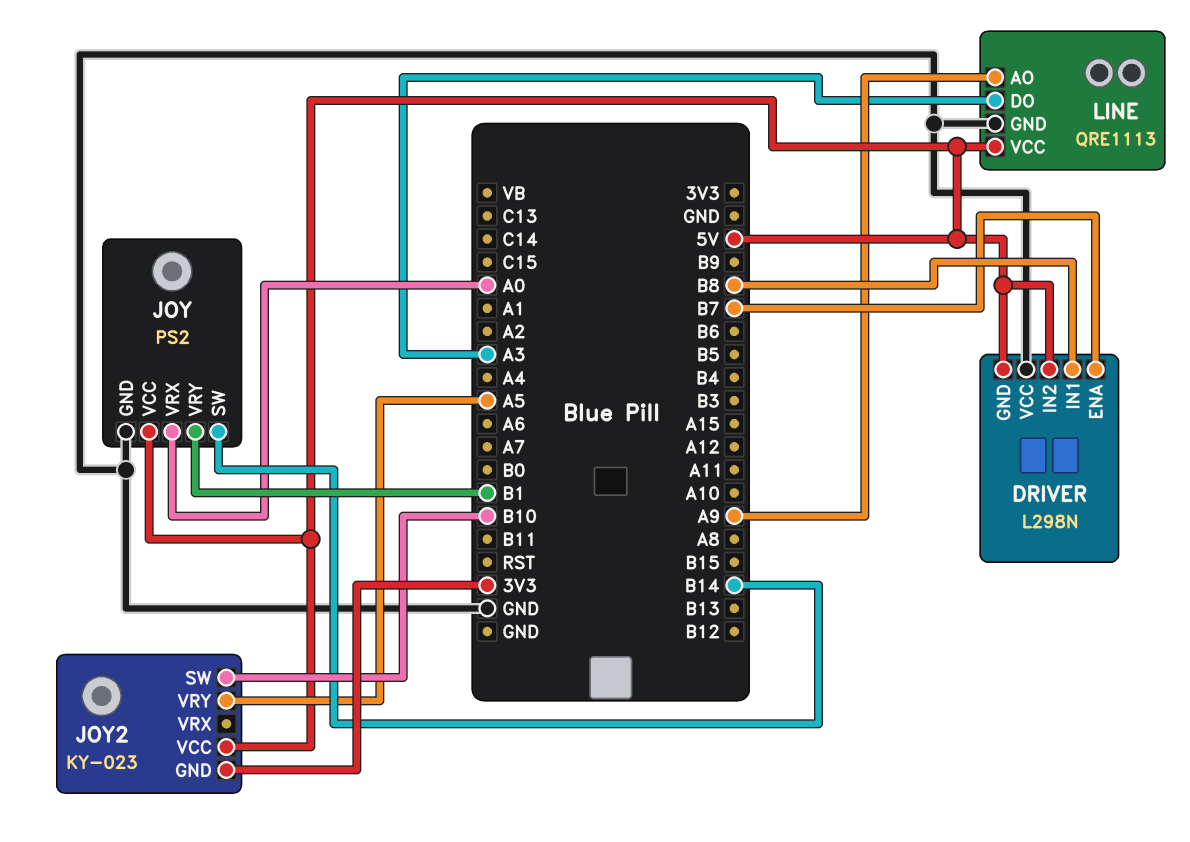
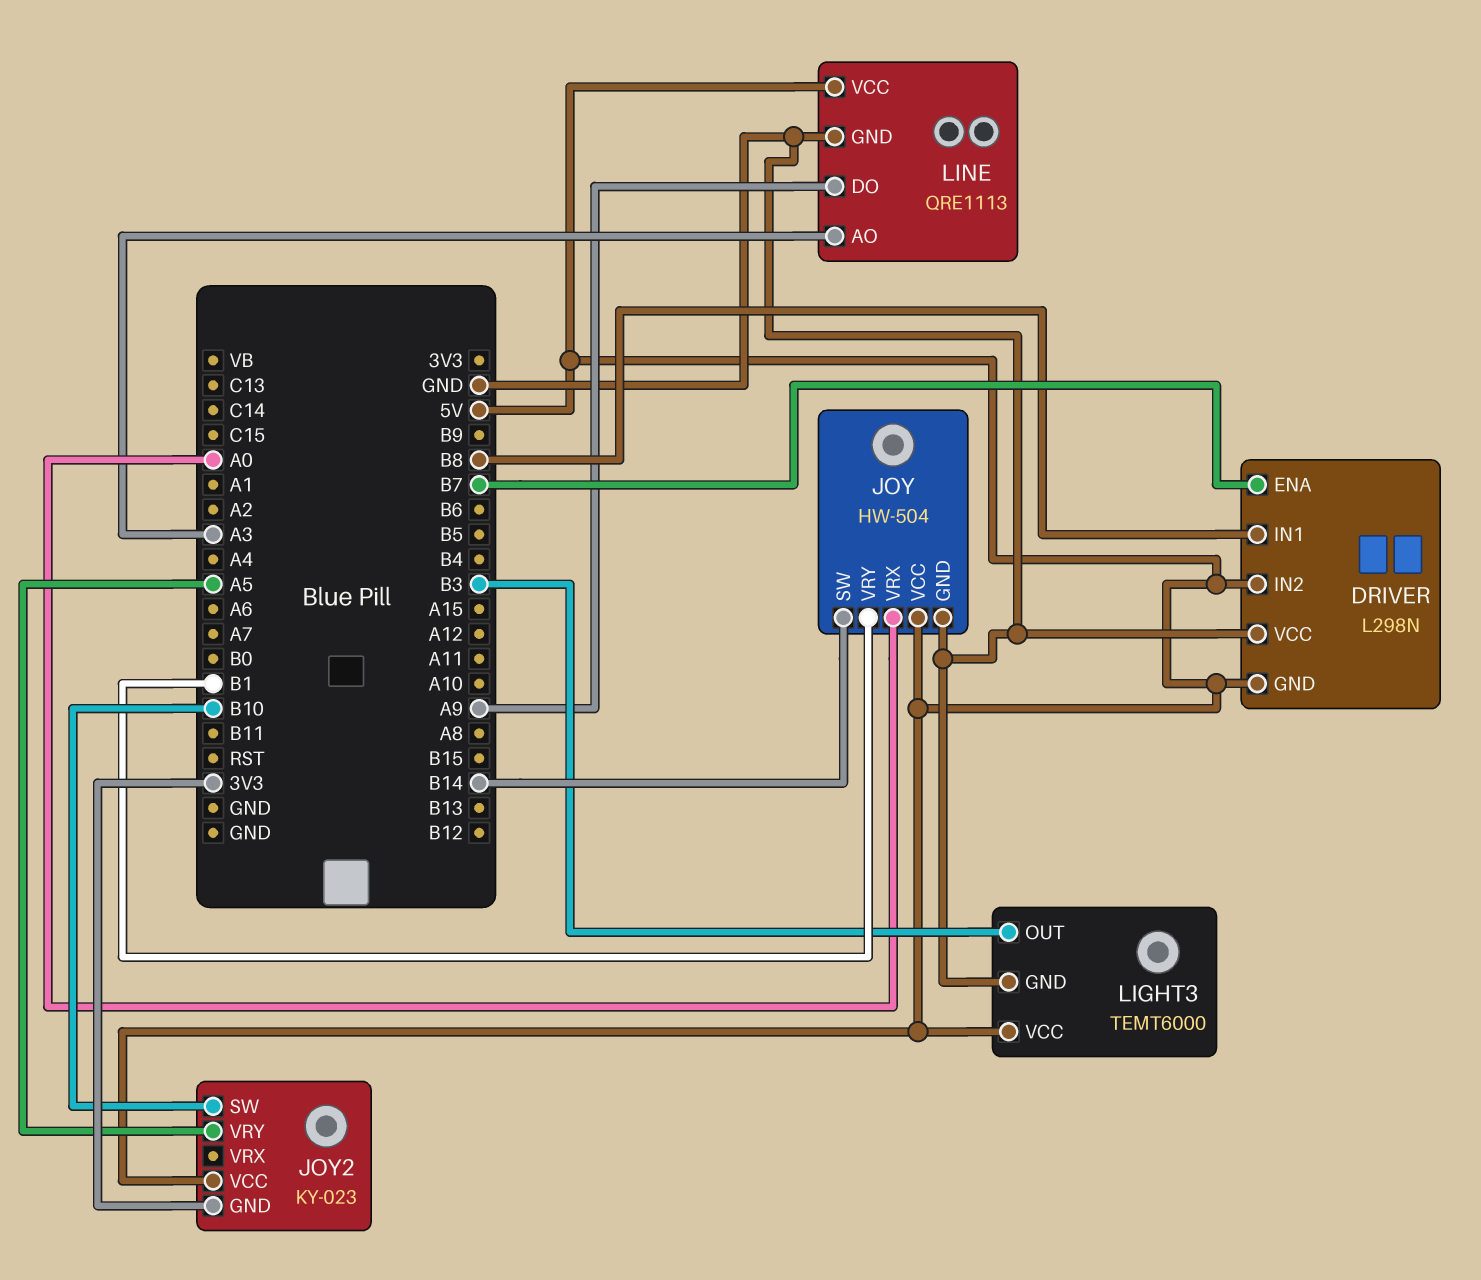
JOY: PS2 -> HW-504
LIGHT3: none -> TEMT6000
LIGHT3 pin GND: none -> GND
LIGHT3 pin OUT: none -> B3
LIGHT3 pin VCC: none -> 5V
LINE pin AO: A9 -> A3
LINE pin DO: A3 -> A9

